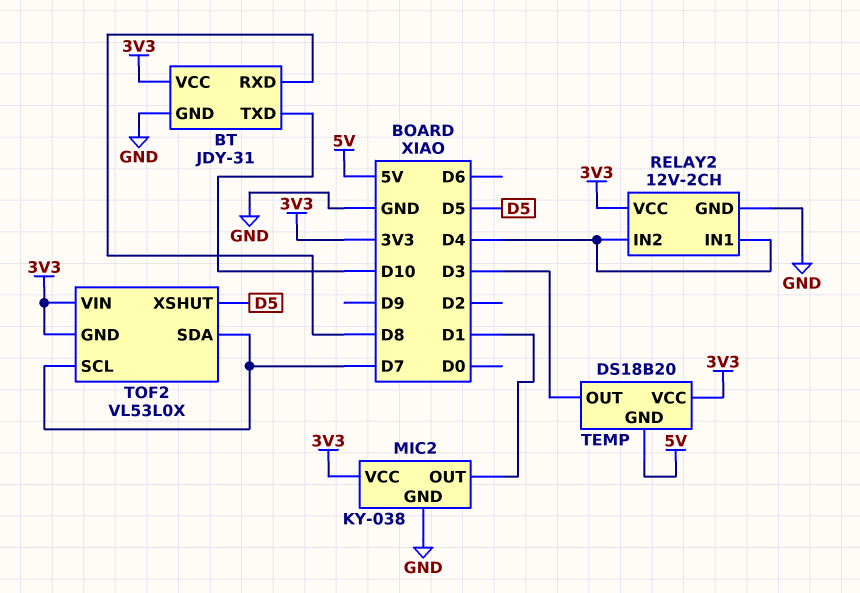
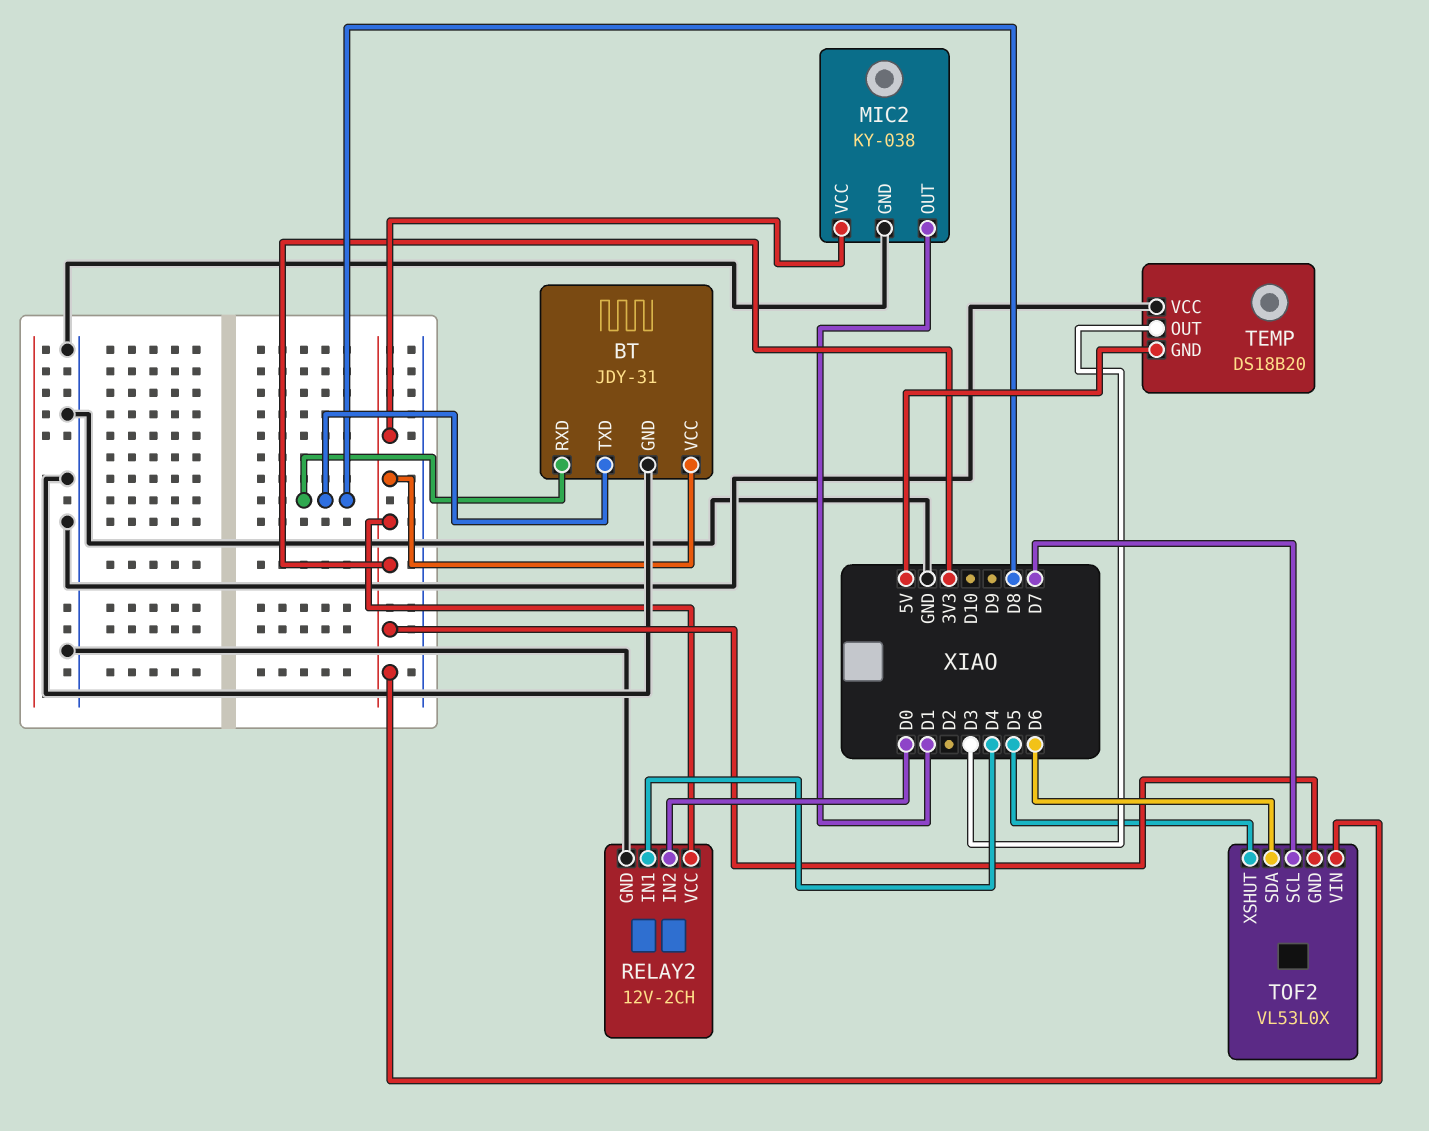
BT pin TXD: D10 -> D8
RELAY2 pin IN2: D4 -> D0
TEMP pin VCC: 3V3 -> GND
TOF2 pin SDA: D7 -> D6

